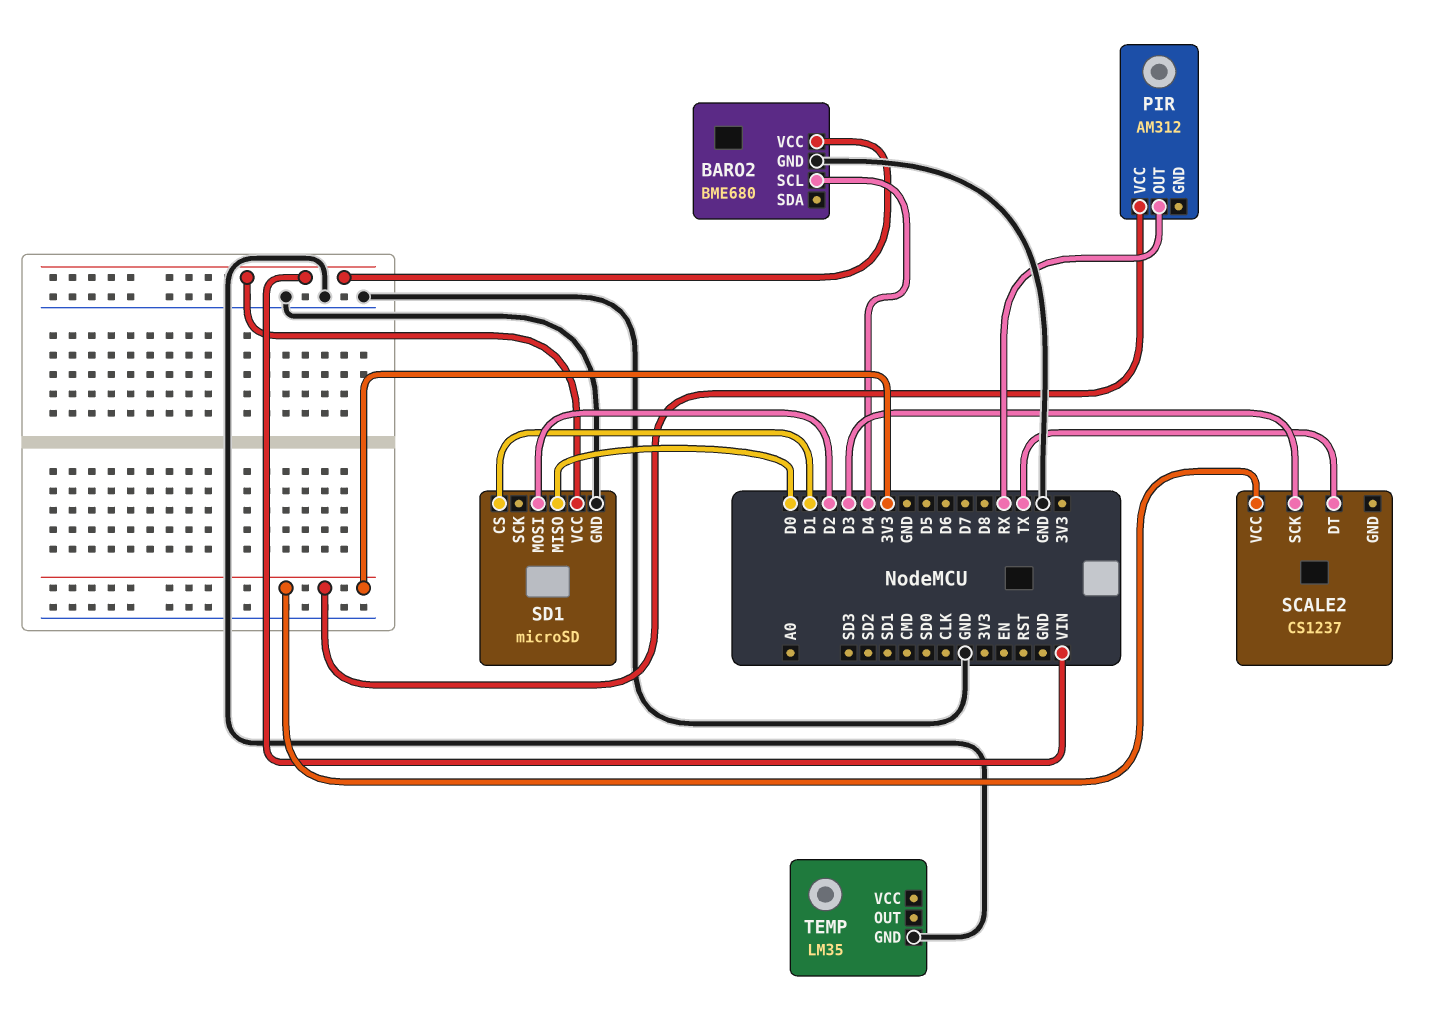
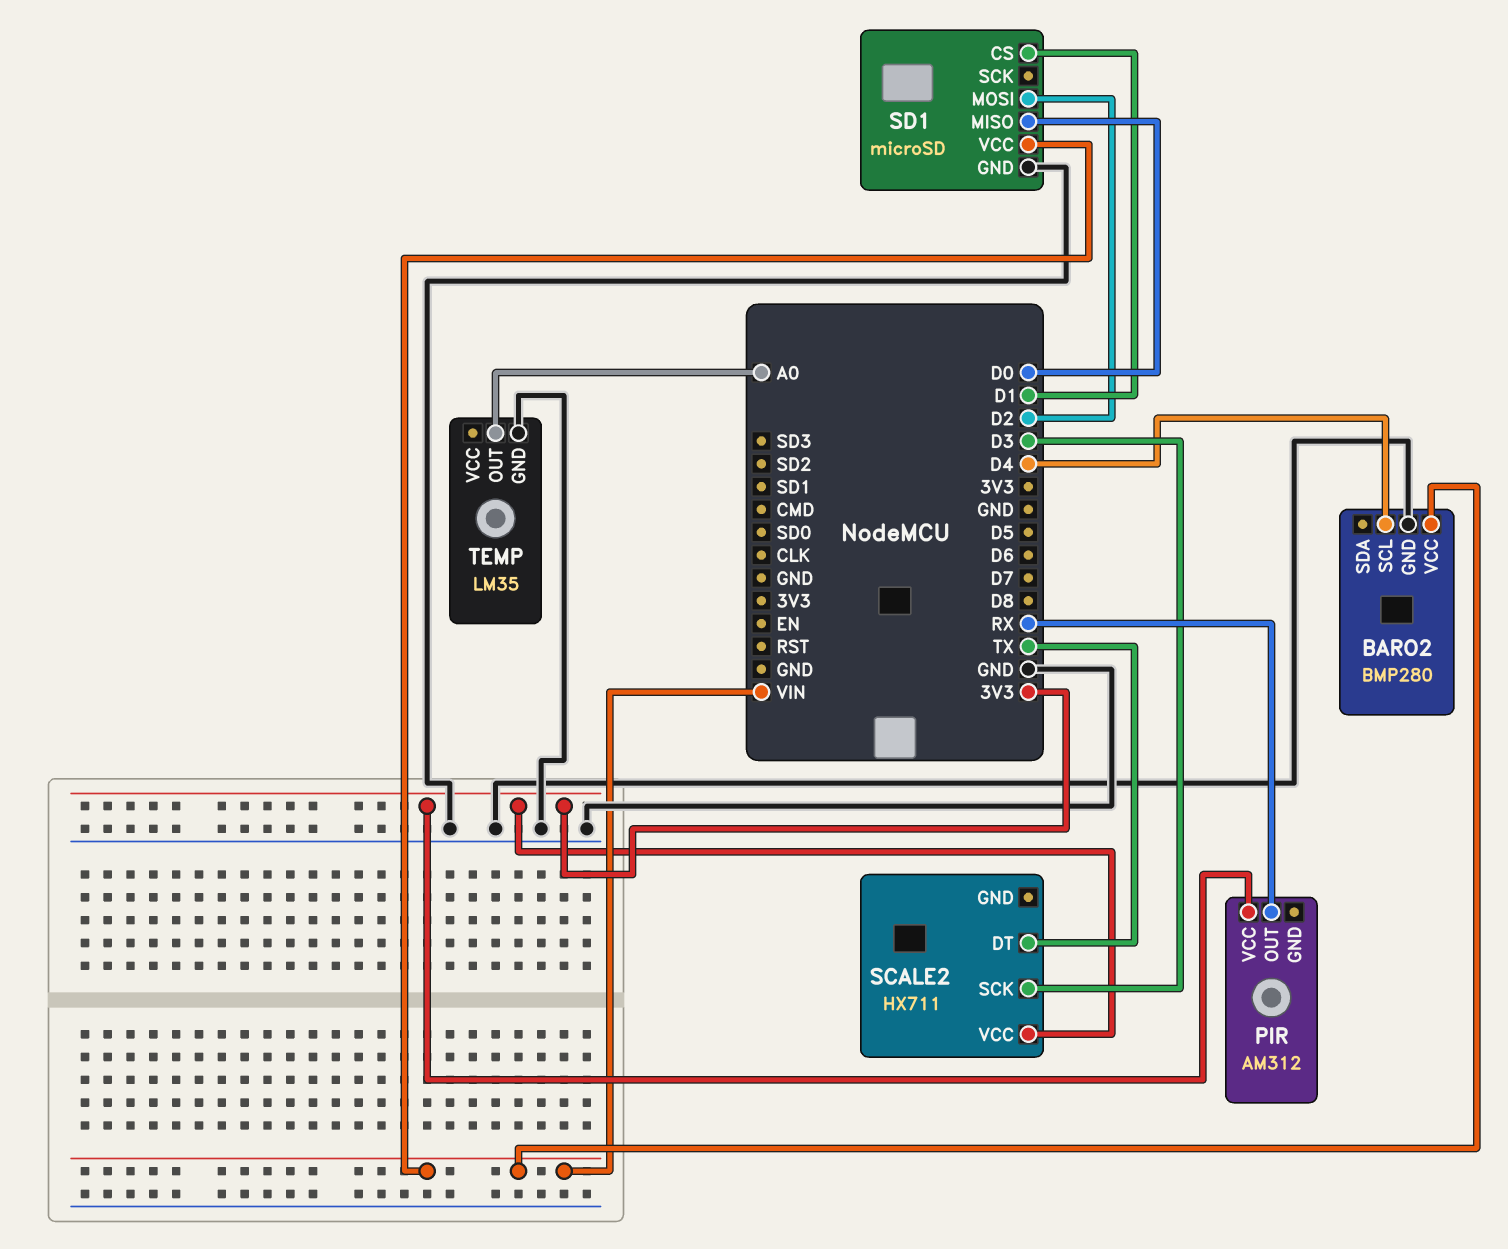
BARO2: BME680 -> BMP280
SCALE2: CS1237 -> HX711
TEMP pin OUT: none -> A0

